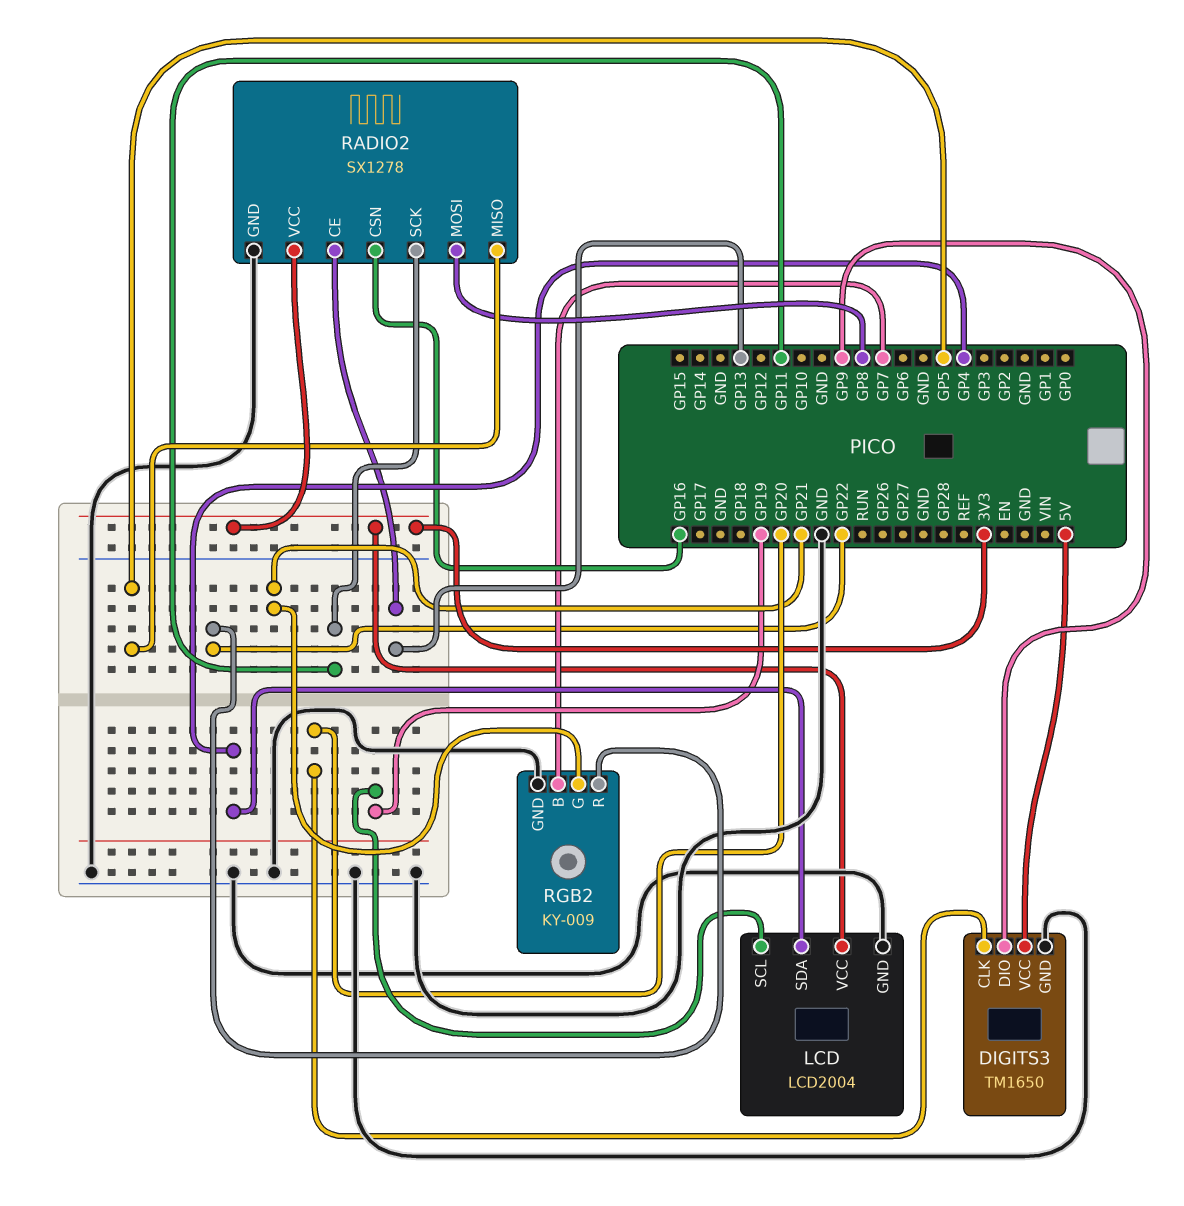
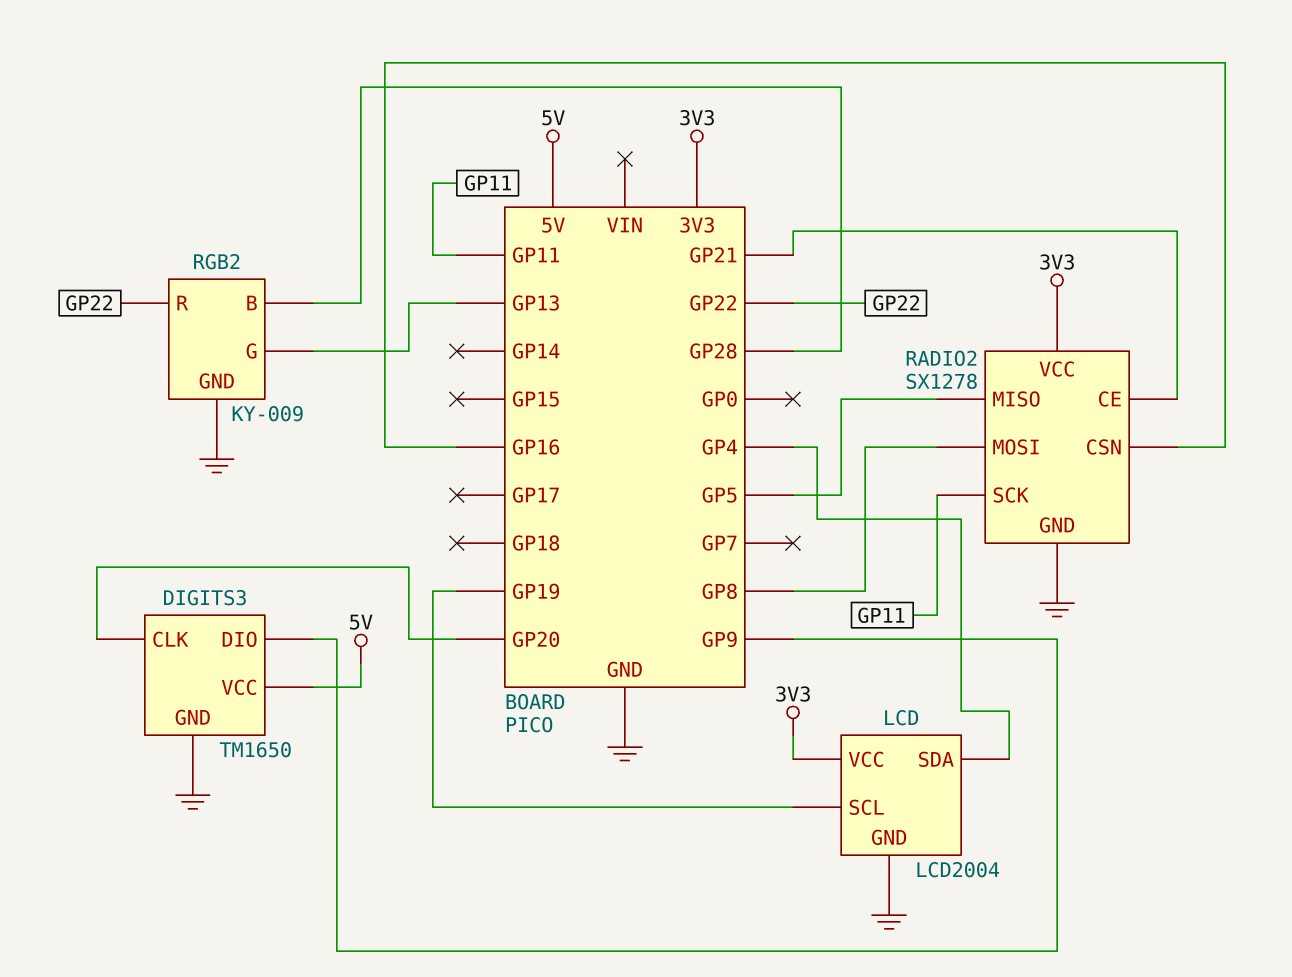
RADIO2 pin CE: GP13 -> GP21
RGB2 pin B: GP7 -> GP28
RGB2 pin G: GP21 -> GP13

